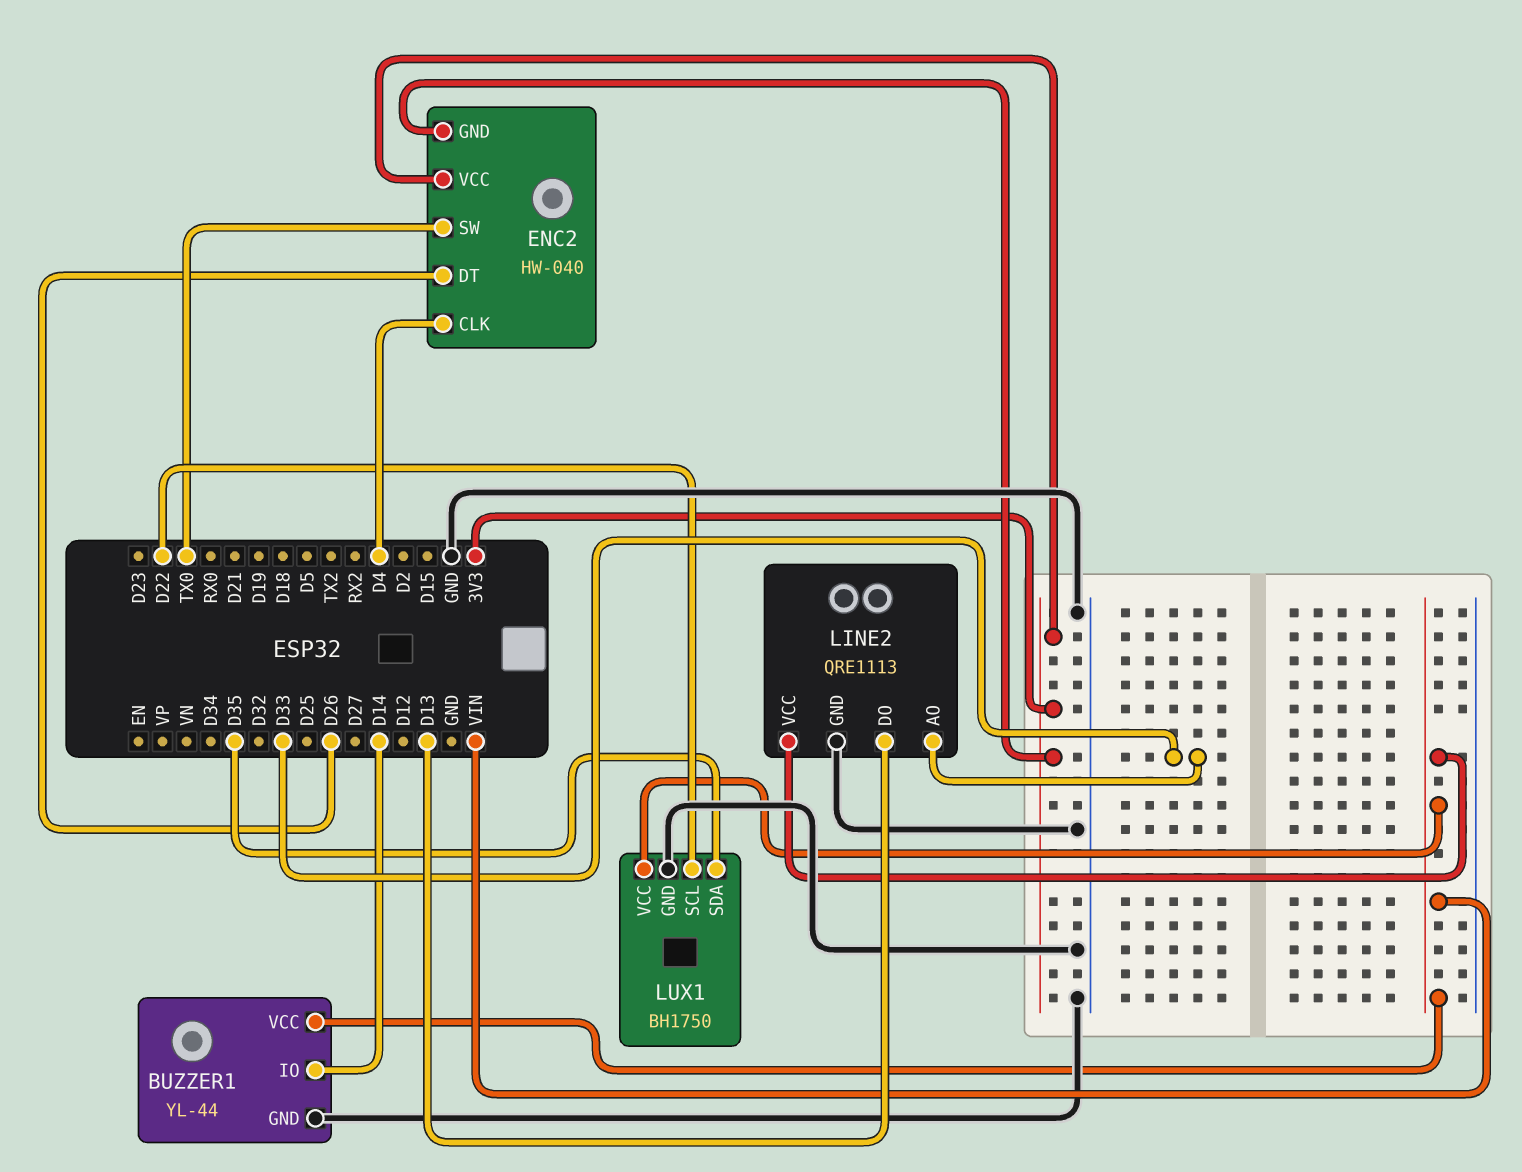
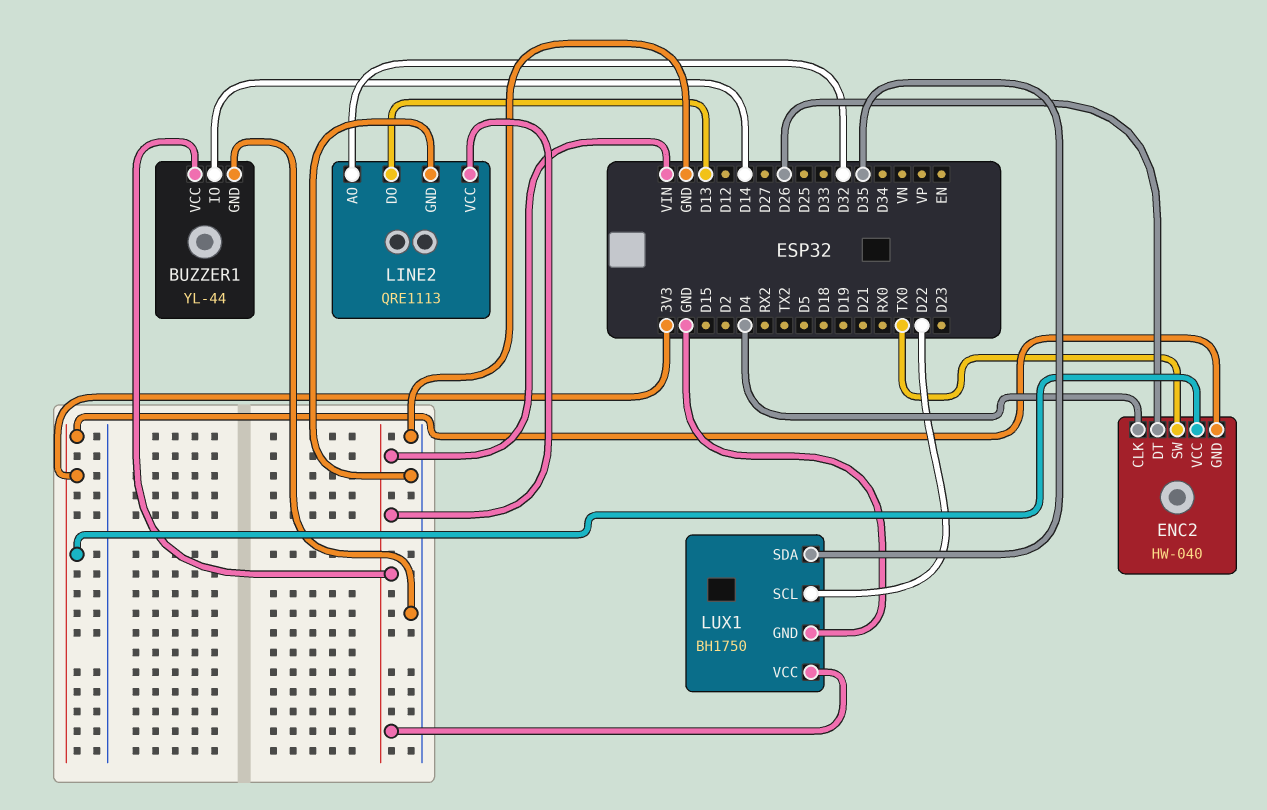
LINE2 pin AO: D33 -> D32

